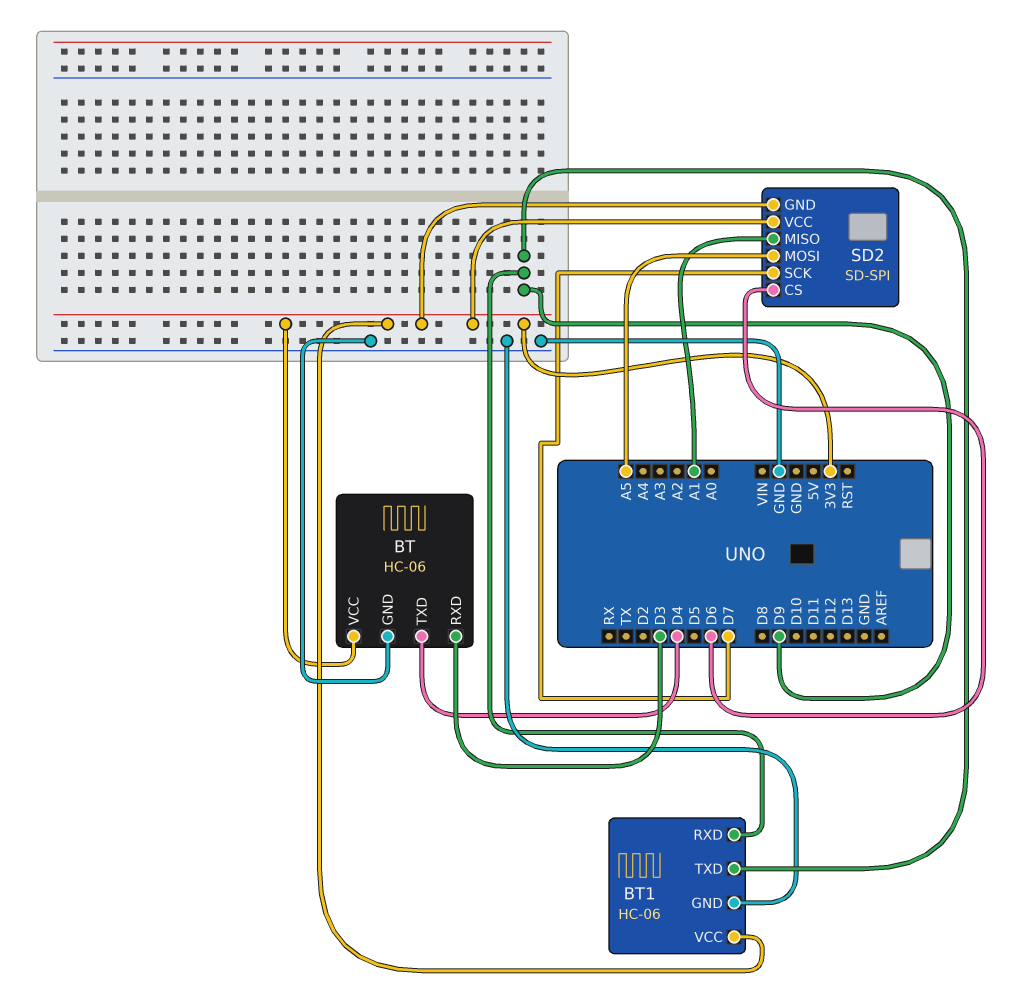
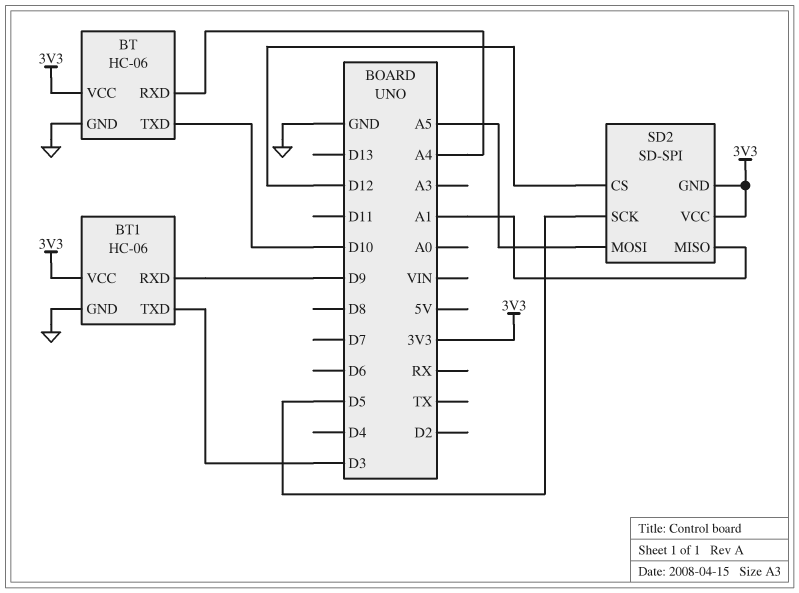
BT pin RXD: D3 -> A4
BT pin TXD: D4 -> D10
BT1 pin TXD: D9 -> D3
SD2 pin CS: D6 -> D12
SD2 pin SCK: D7 -> D5

